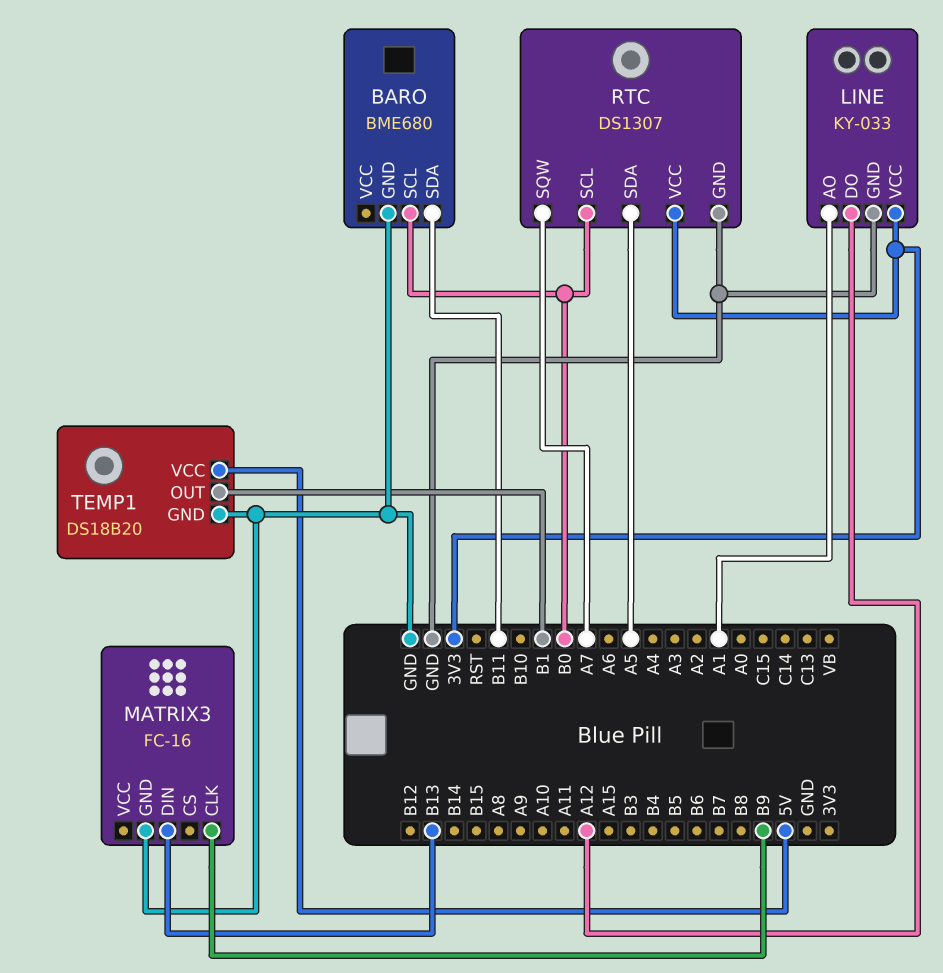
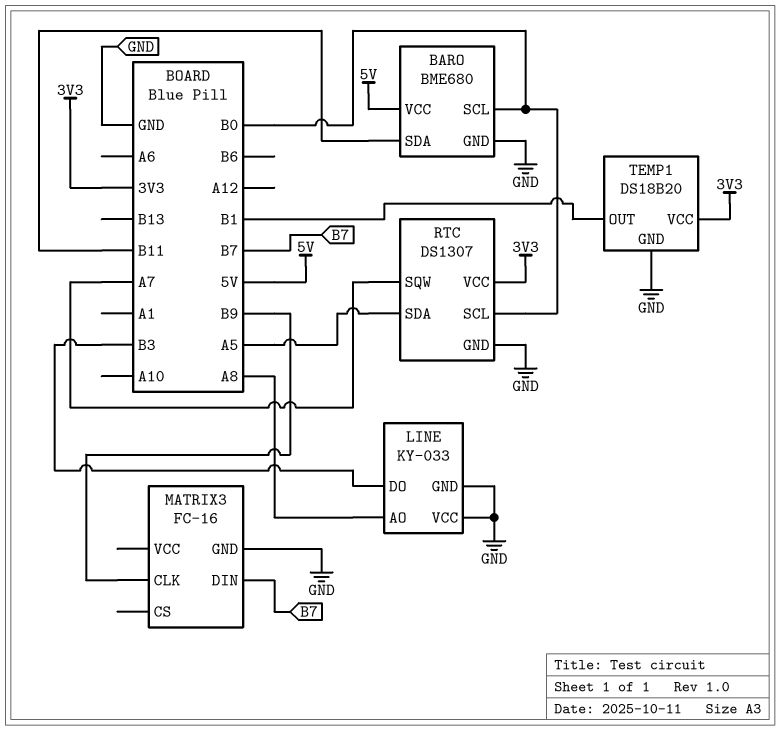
BARO pin VCC: none -> 5V
LINE pin AO: A1 -> A8
LINE pin DO: A12 -> B3
LINE pin VCC: 3V3 -> GND
MATRIX3 pin DIN: B13 -> B7
TEMP1 pin VCC: 5V -> 3V3

